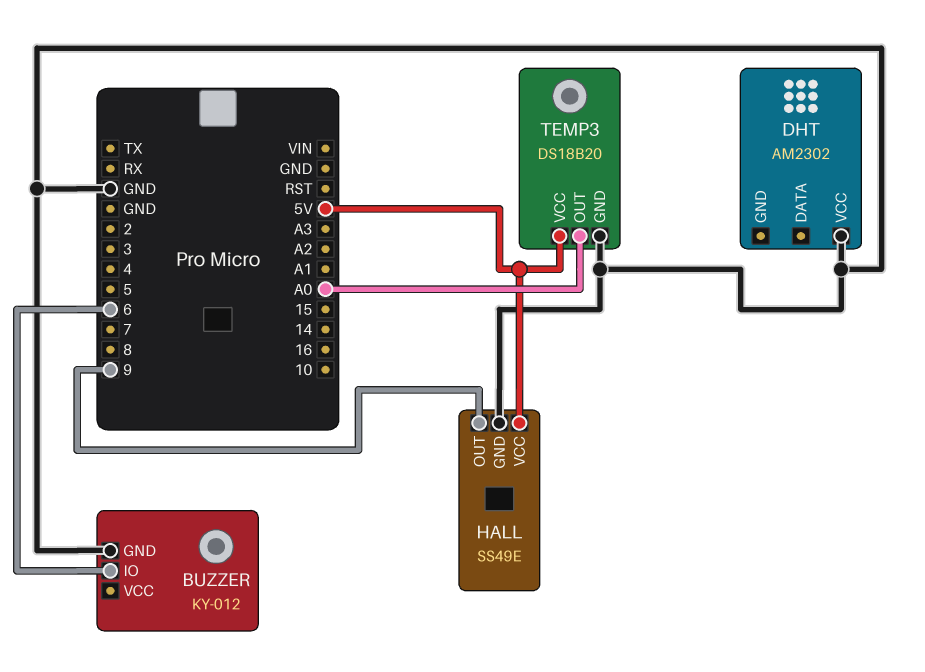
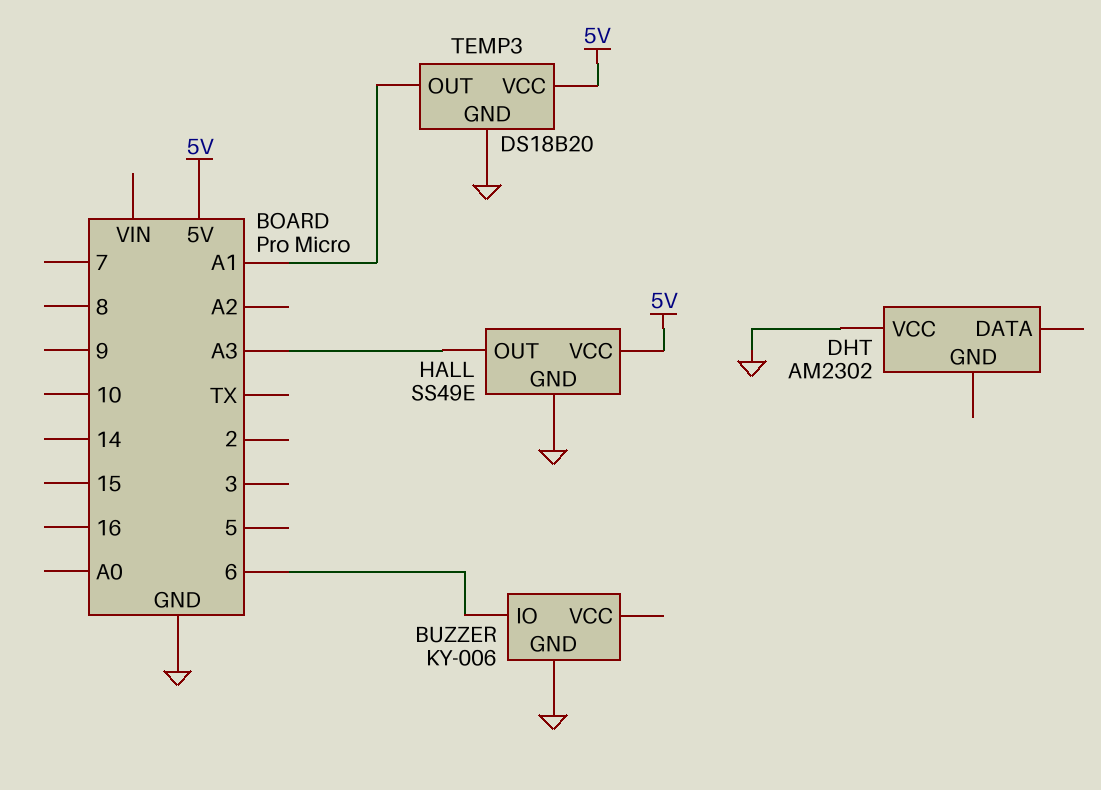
BUZZER: KY-012 -> KY-006
HALL pin OUT: 9 -> A3
TEMP3 pin OUT: A0 -> A1

